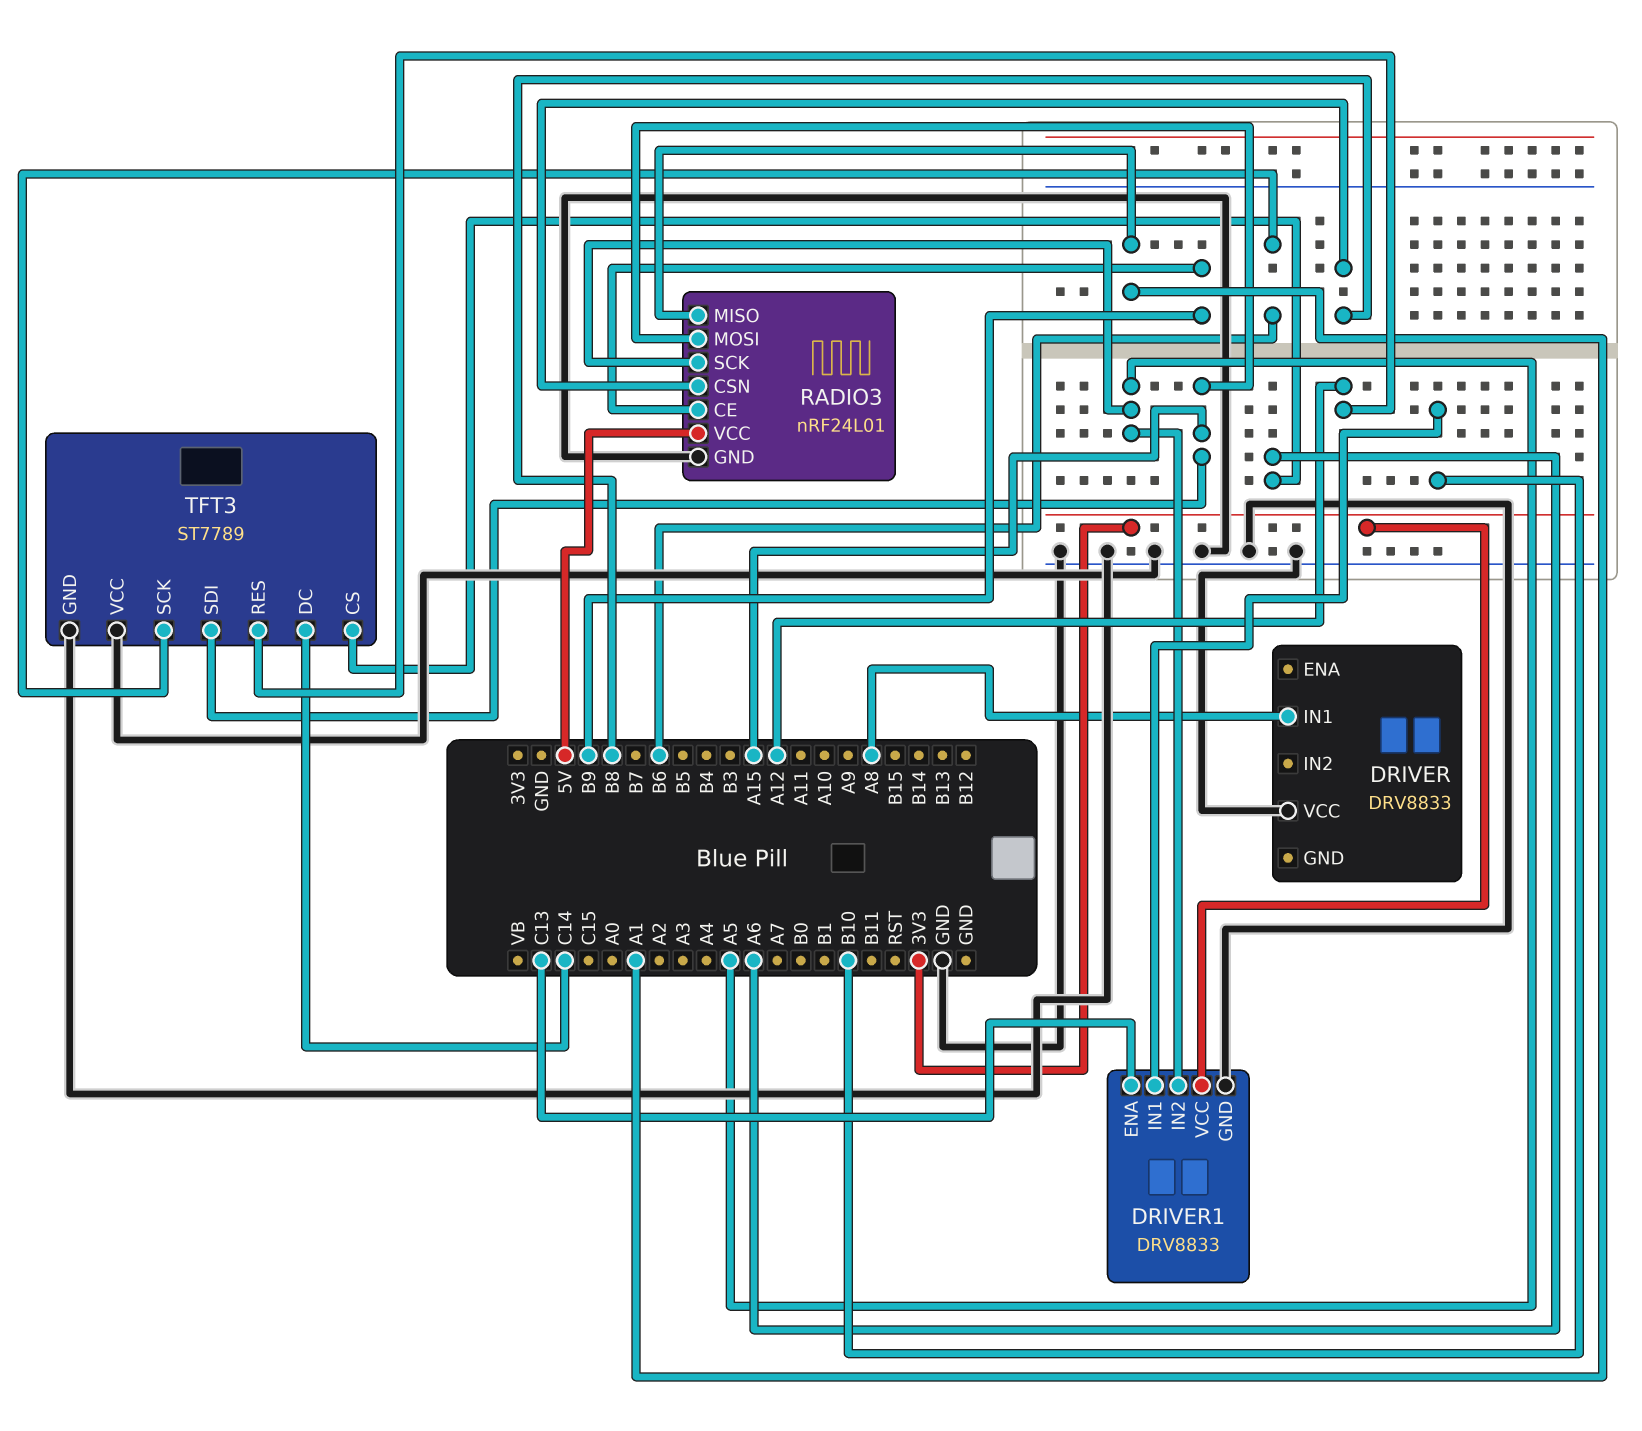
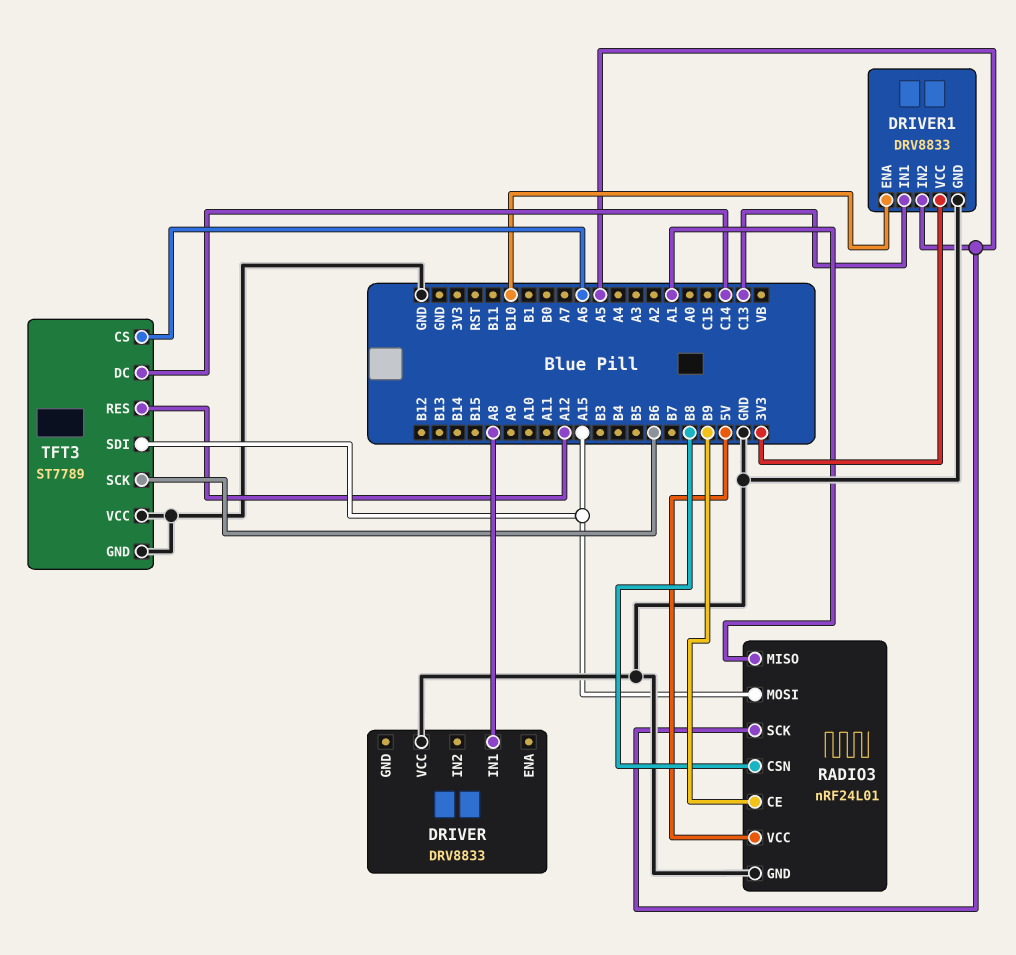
DRIVER1 pin ENA: C13 -> B10
DRIVER1 pin IN1: B10 -> C13

